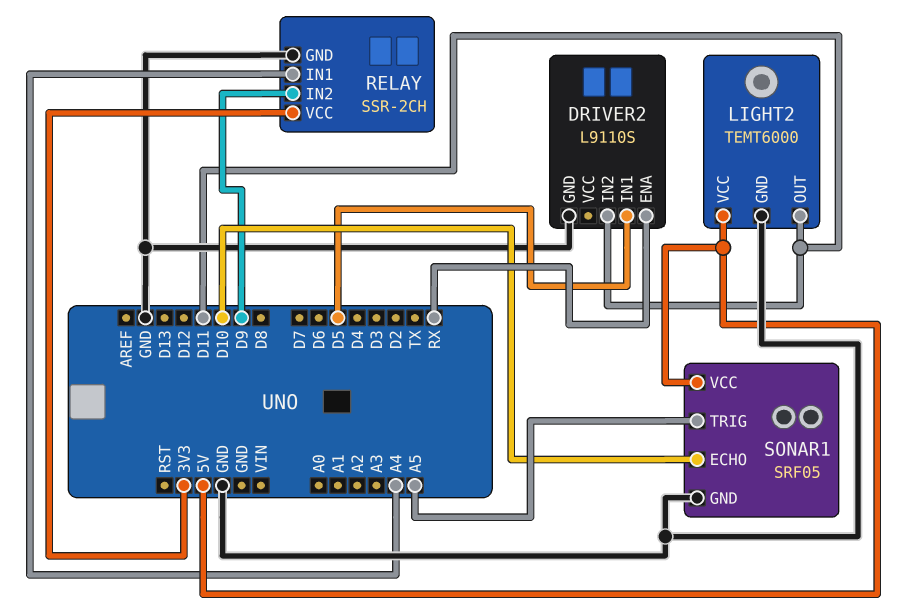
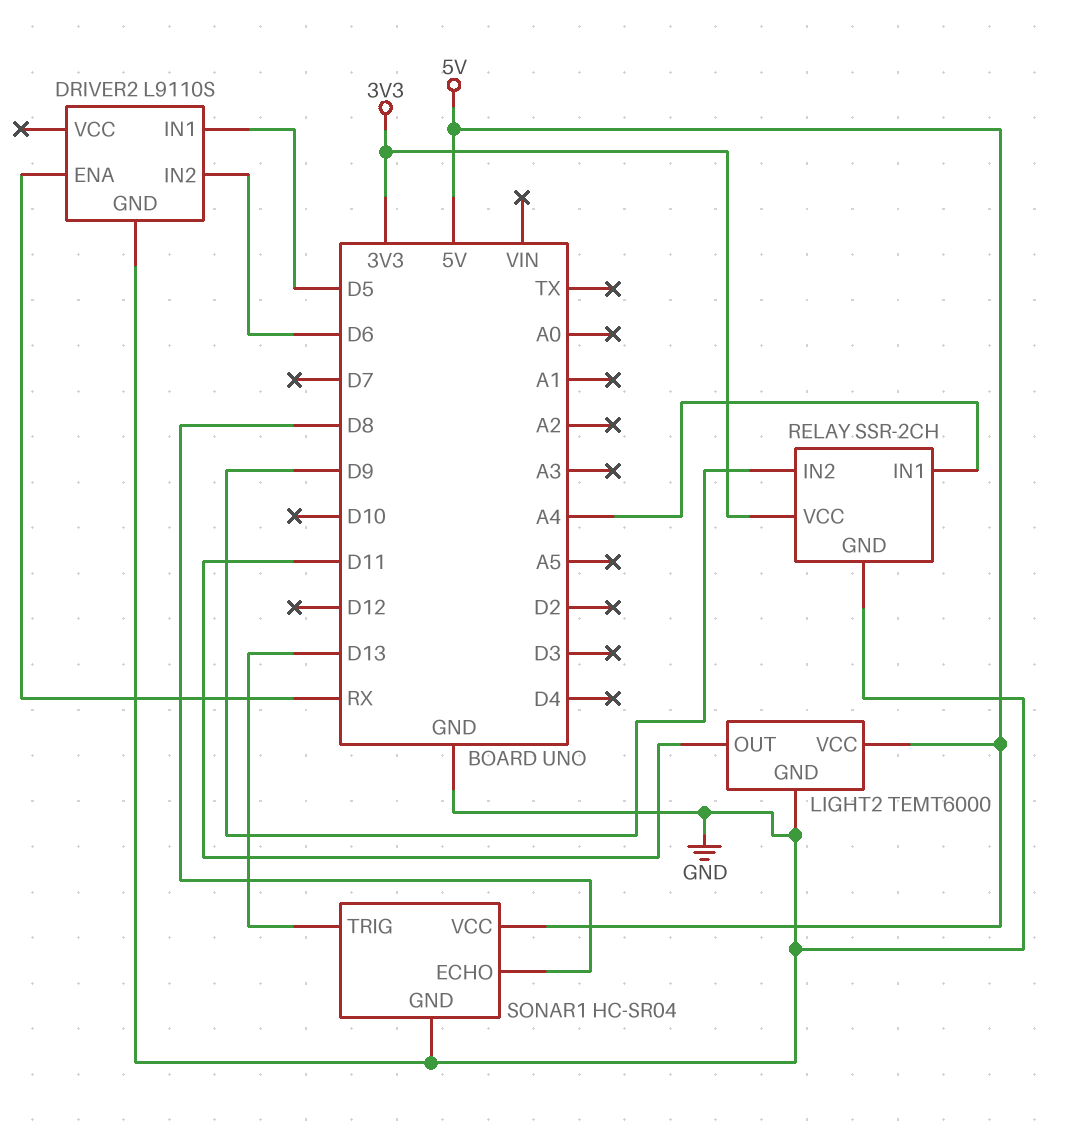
DRIVER2 pin IN2: D11 -> D6
SONAR1: SRF05 -> HC-SR04
SONAR1 pin ECHO: D10 -> D8
SONAR1 pin TRIG: A5 -> D13

